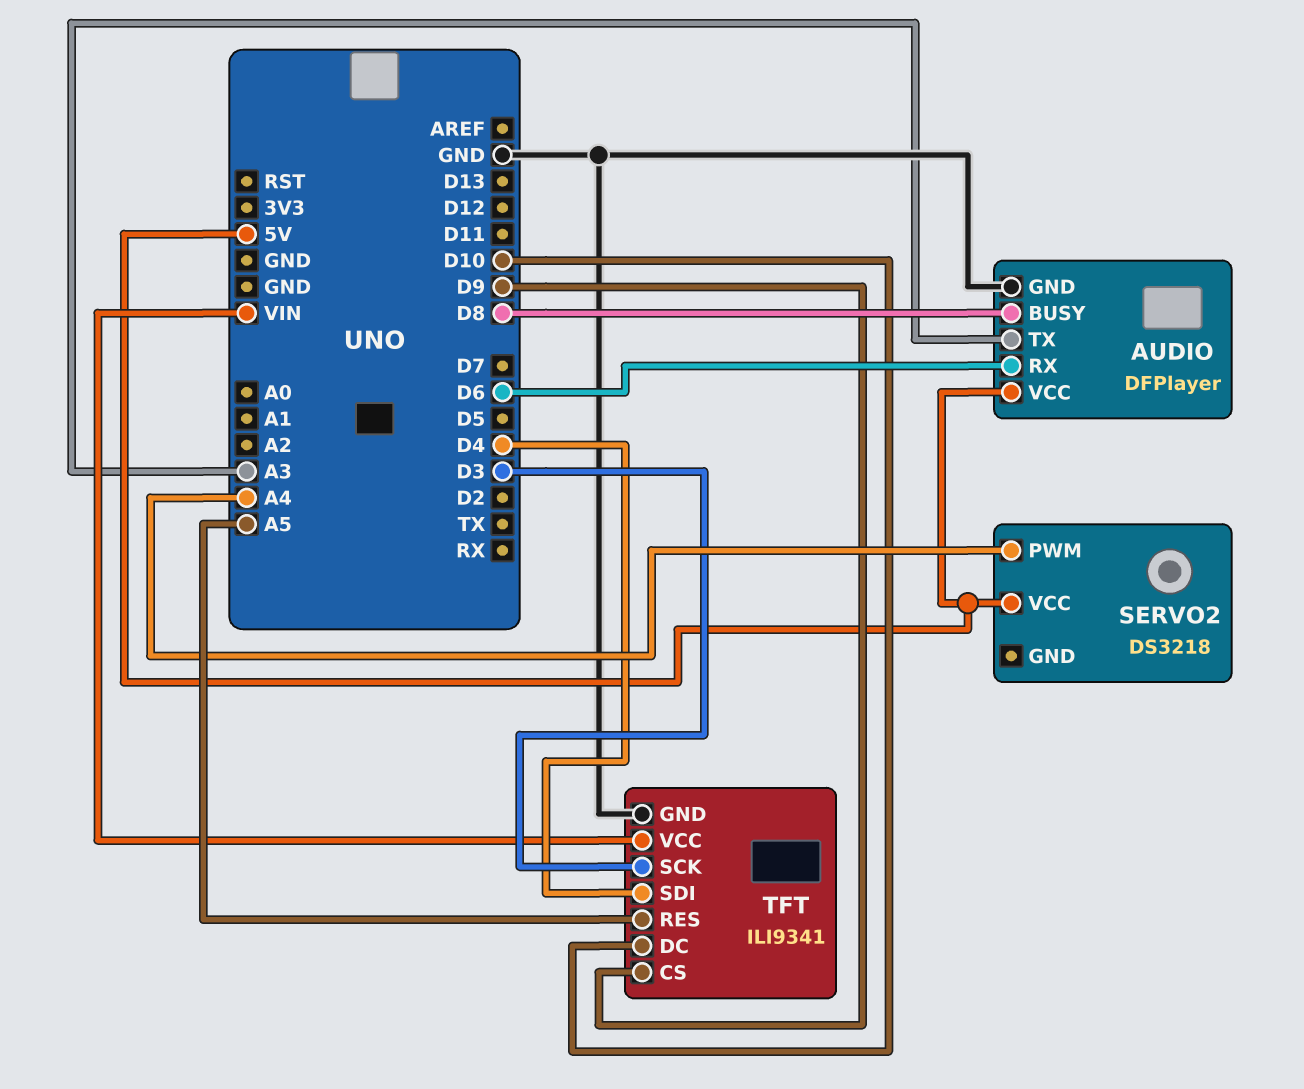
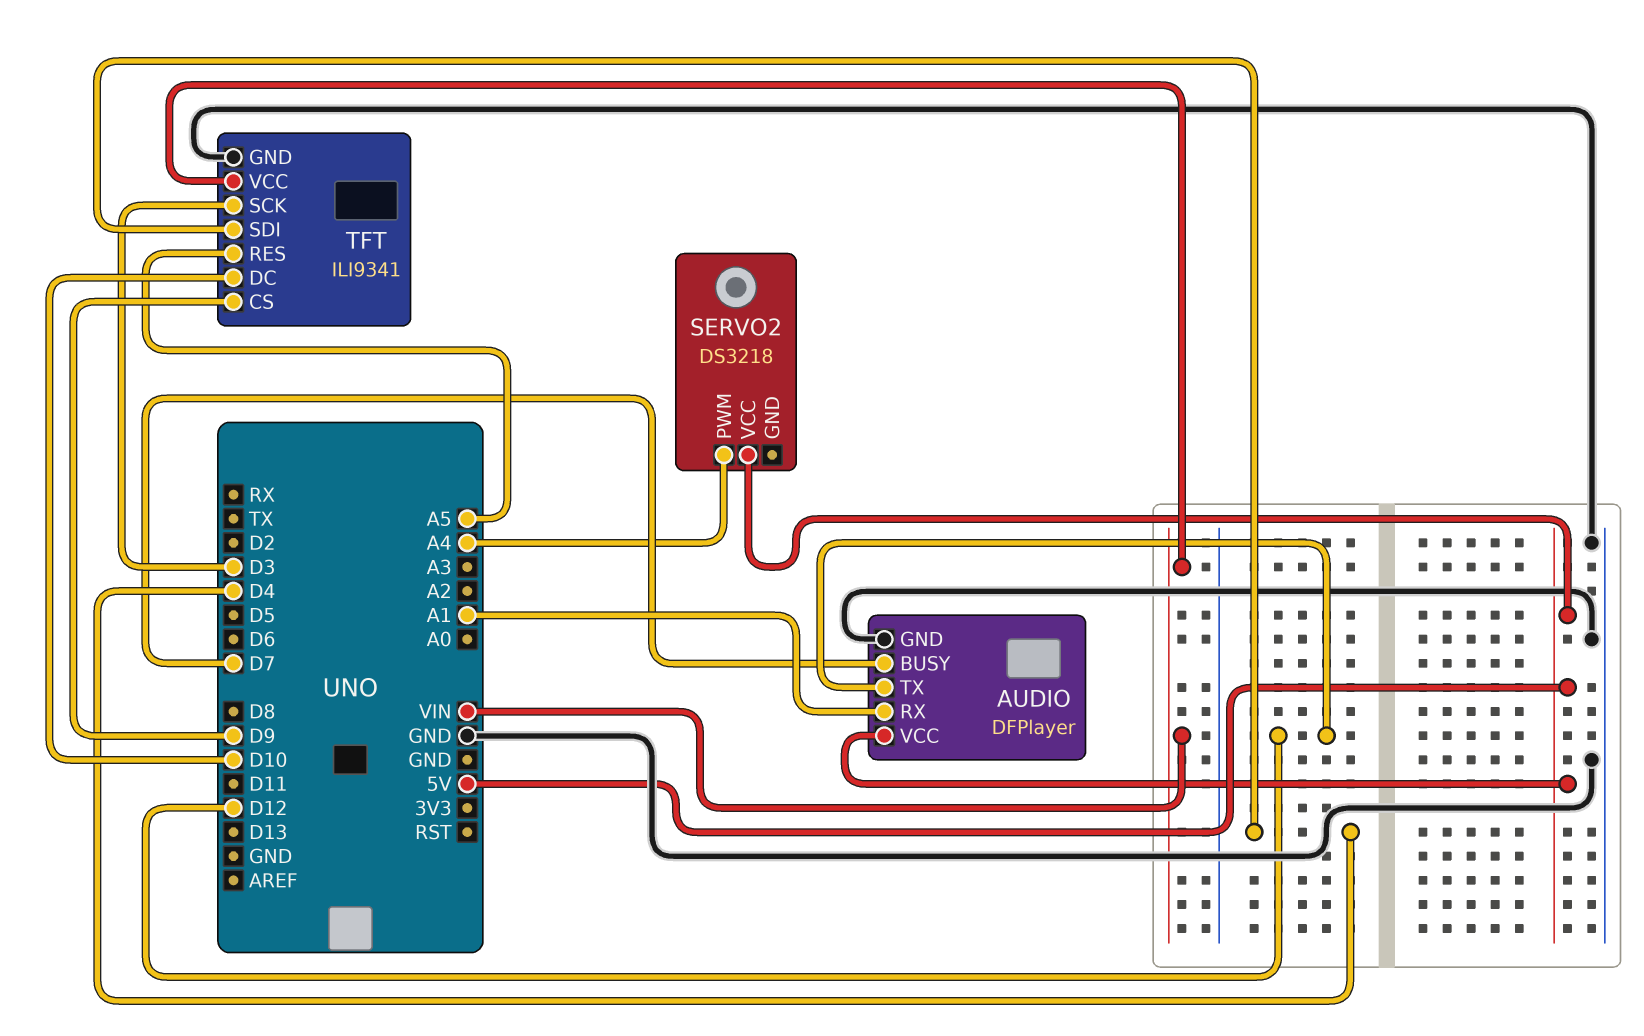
AUDIO pin BUSY: D8 -> D7
AUDIO pin RX: D6 -> A1
AUDIO pin TX: A3 -> D12

